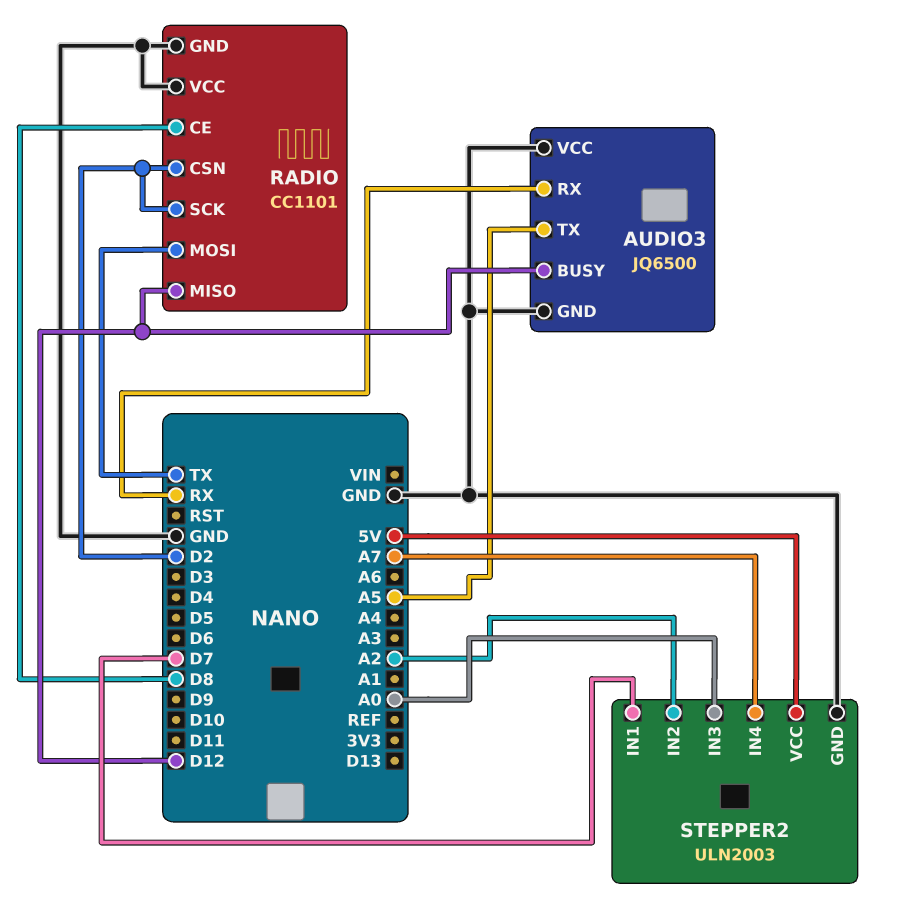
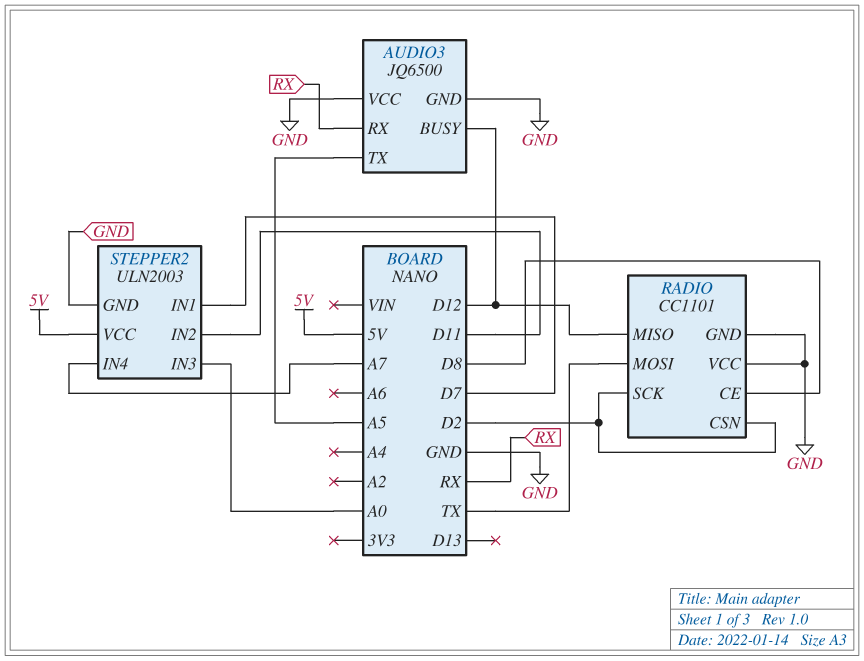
STEPPER2 pin IN2: A2 -> D11

